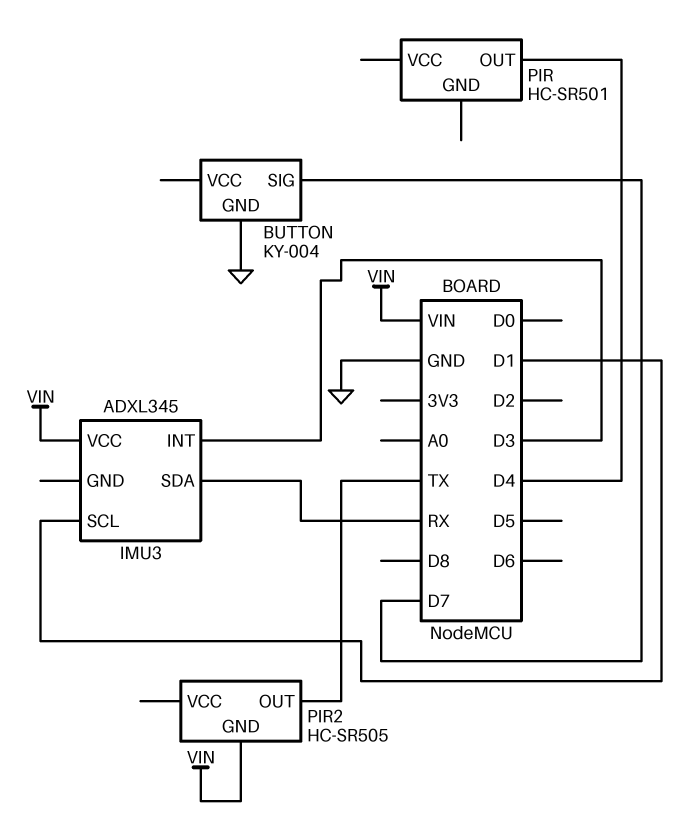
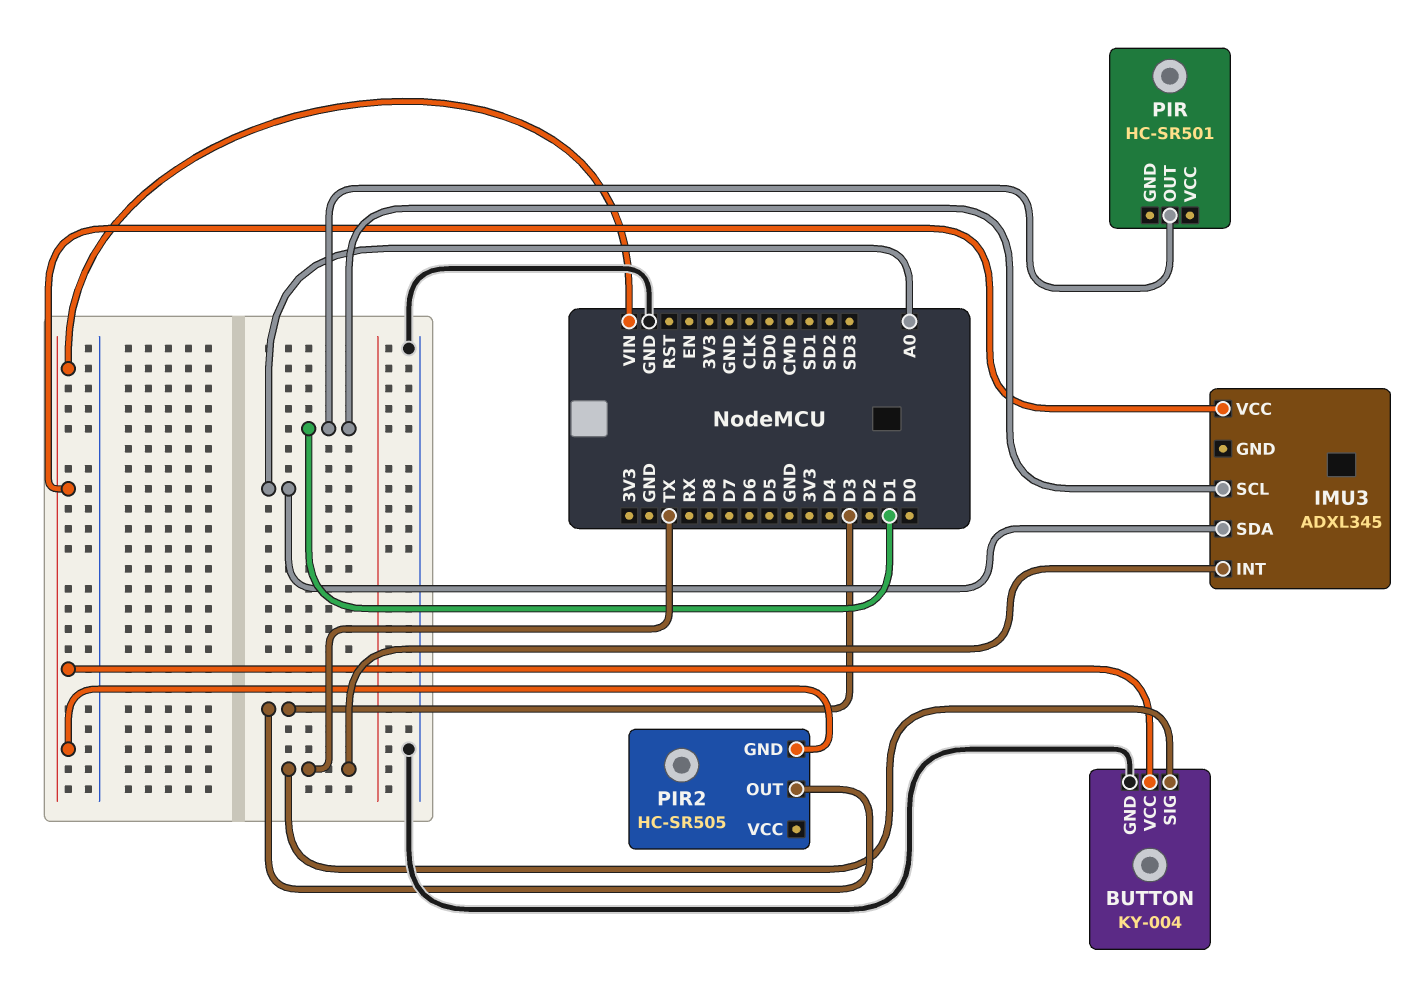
BUTTON pin SIG: D7 -> TX
BUTTON pin VCC: none -> VIN
IMU3 pin INT: D3 -> TX
IMU3 pin SDA: RX -> A0
PIR pin OUT: D4 -> D1
PIR2 pin OUT: TX -> D3

